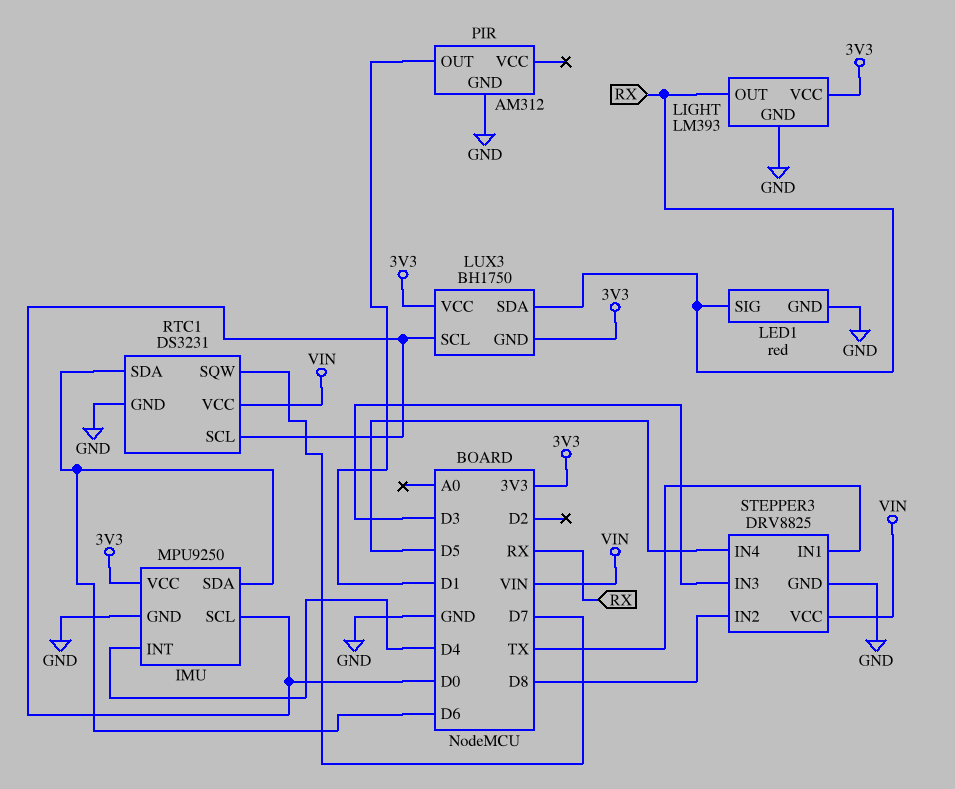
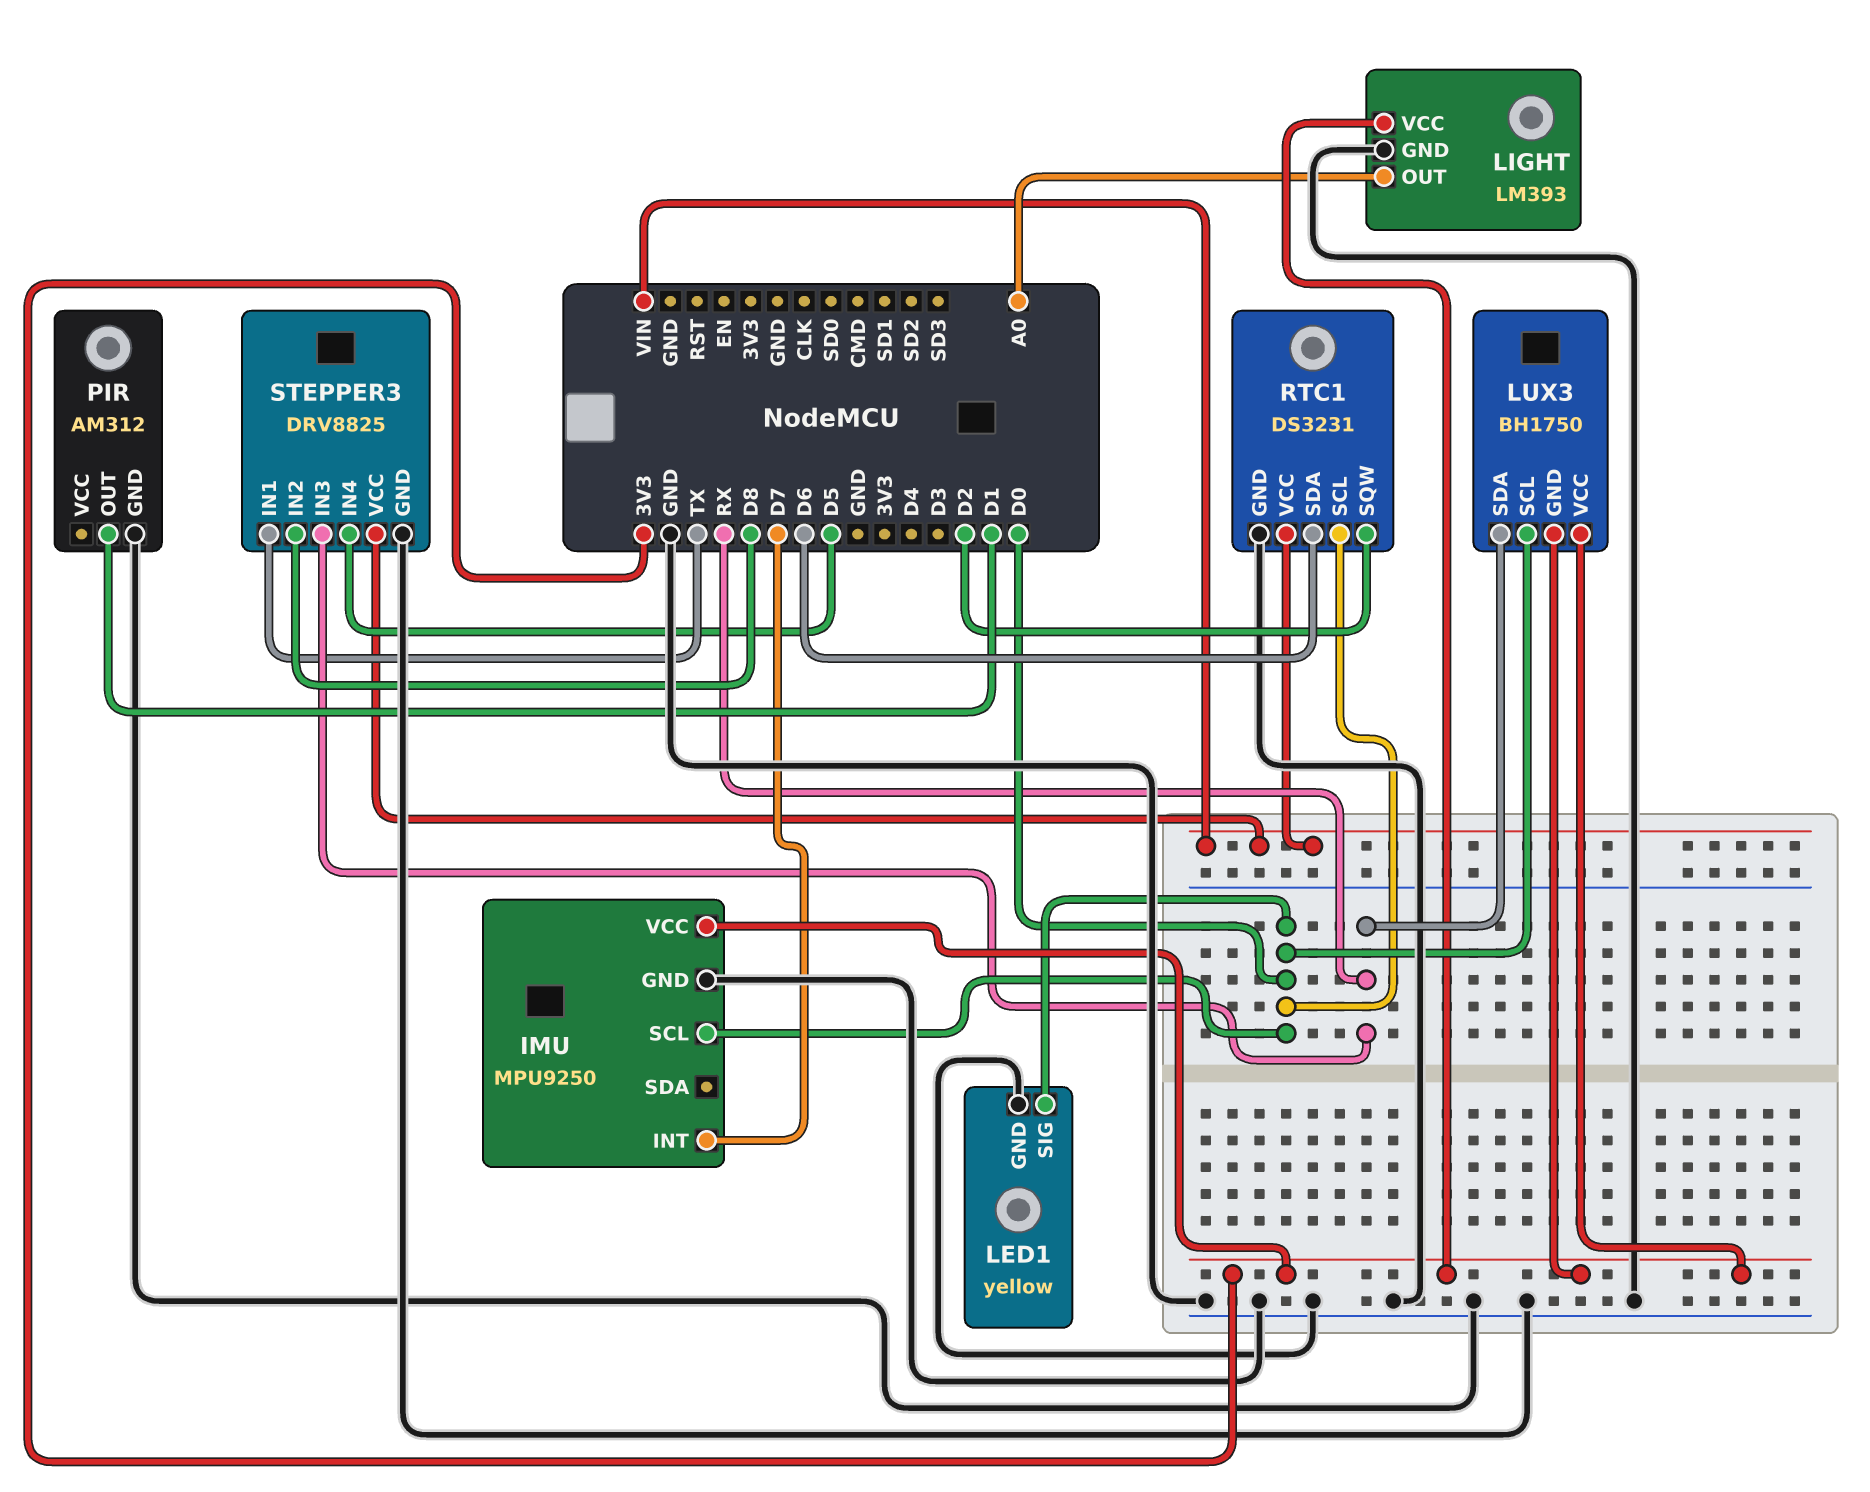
IMU pin INT: D4 -> D7
IMU pin SDA: D6 -> none
LED1: red -> yellow
LED1 pin SIG: RX -> D0
LIGHT pin OUT: RX -> A0
RTC1 pin SQW: D7 -> D2
STEPPER3 pin IN3: D3 -> RX

